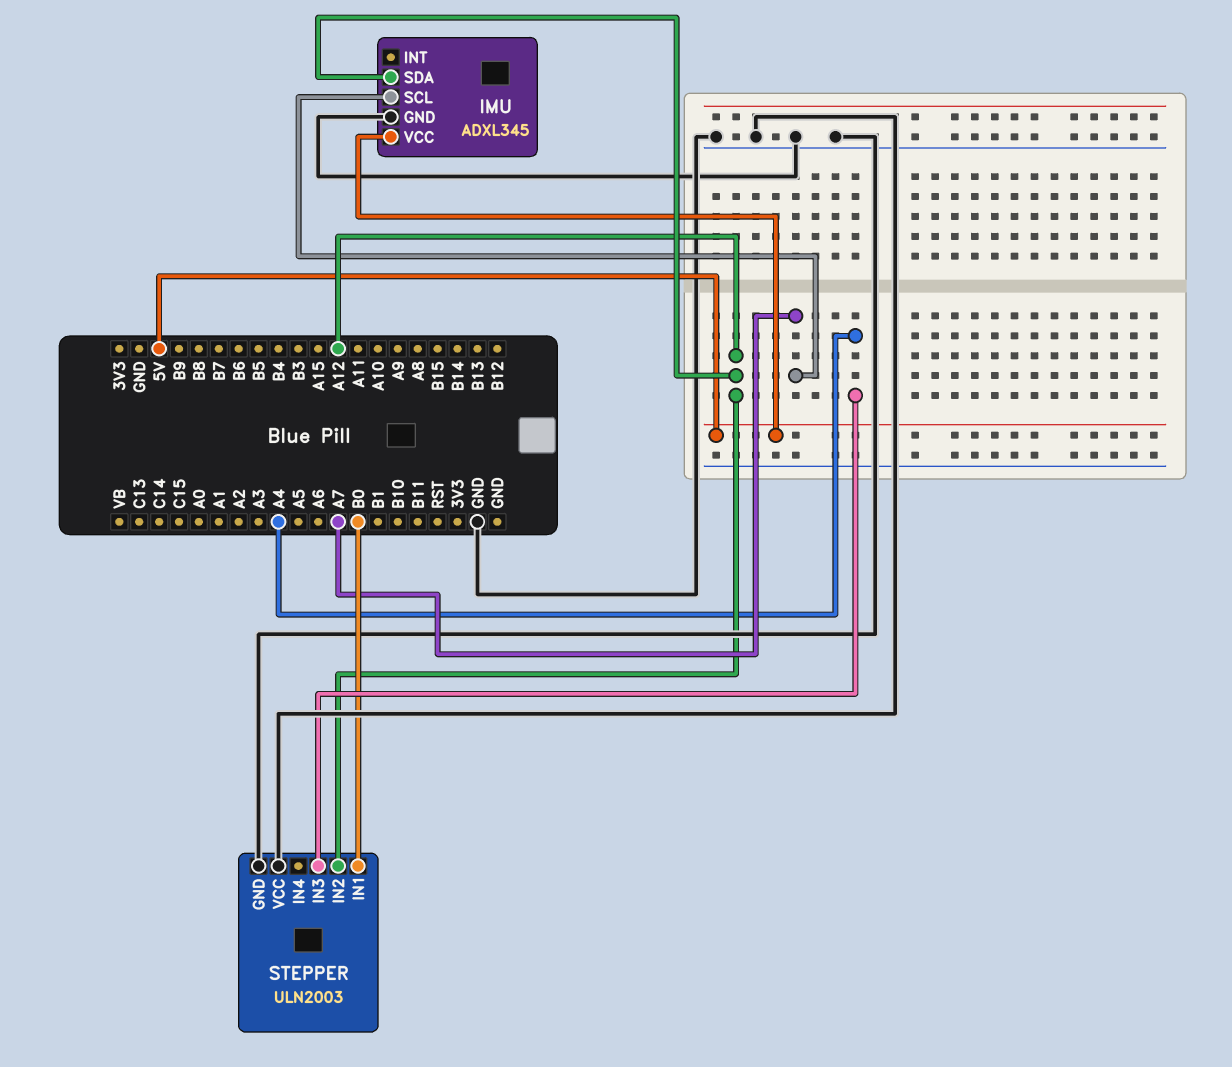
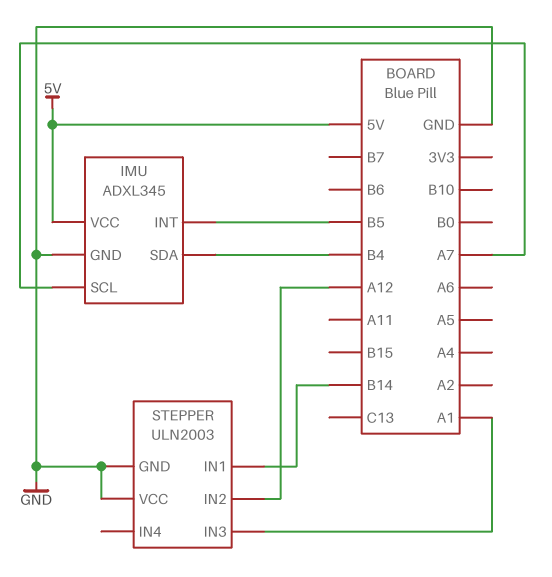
IMU pin INT: none -> B5
IMU pin SDA: A12 -> B4
STEPPER pin IN1: B0 -> B14
STEPPER pin IN3: A4 -> A1

